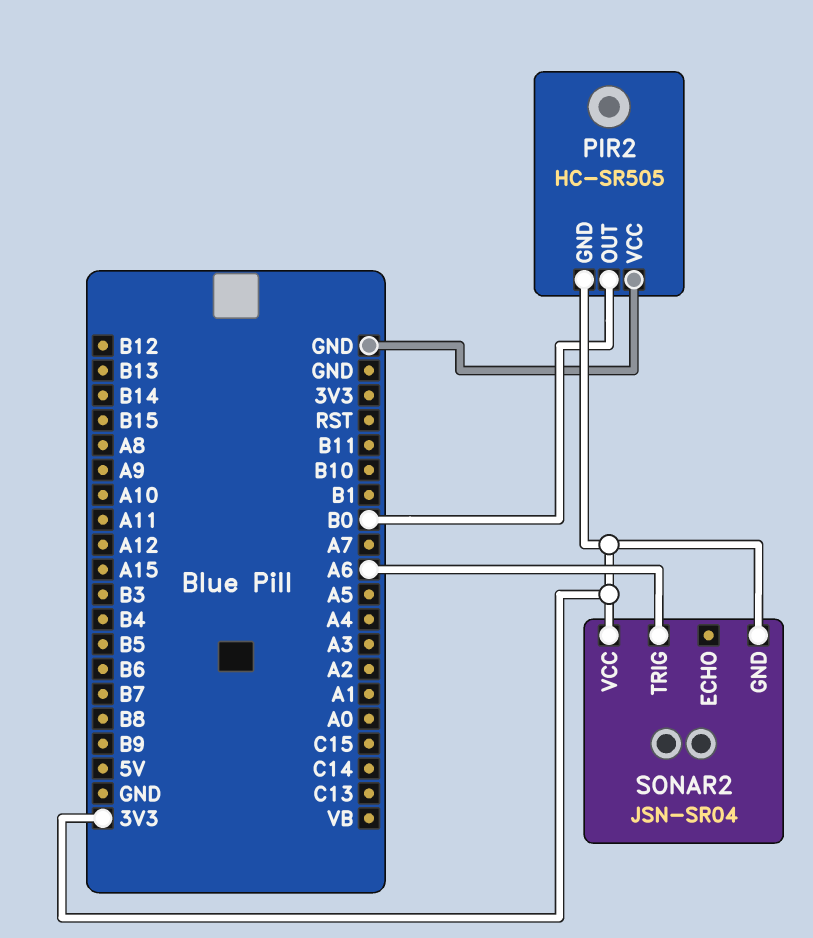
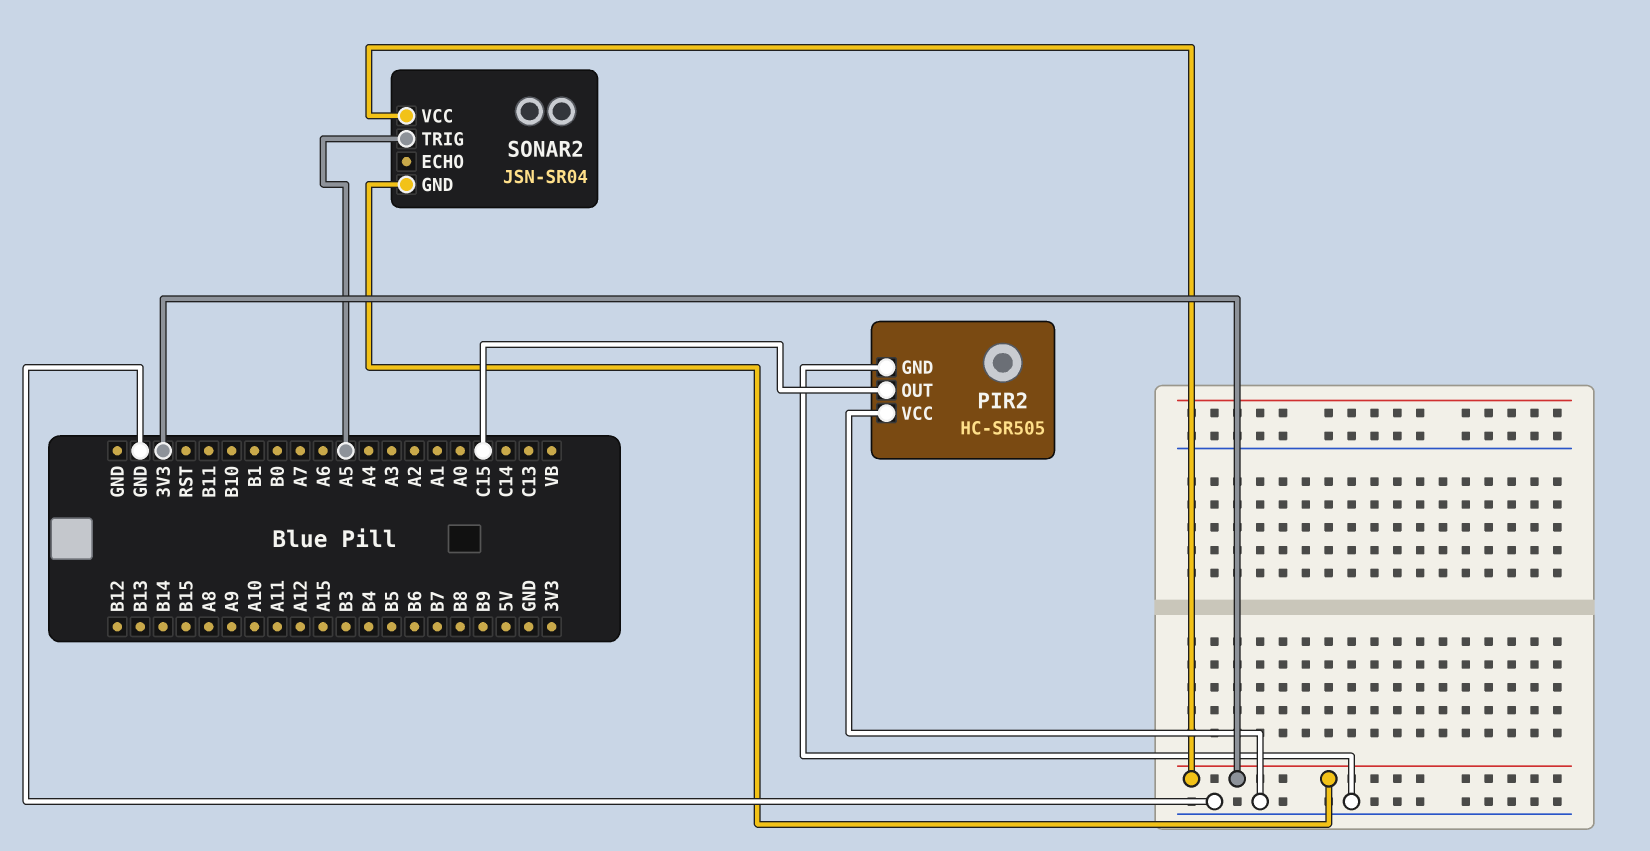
PIR2 pin GND: 3V3 -> GND
PIR2 pin OUT: B0 -> C15
SONAR2 pin TRIG: A6 -> A5

